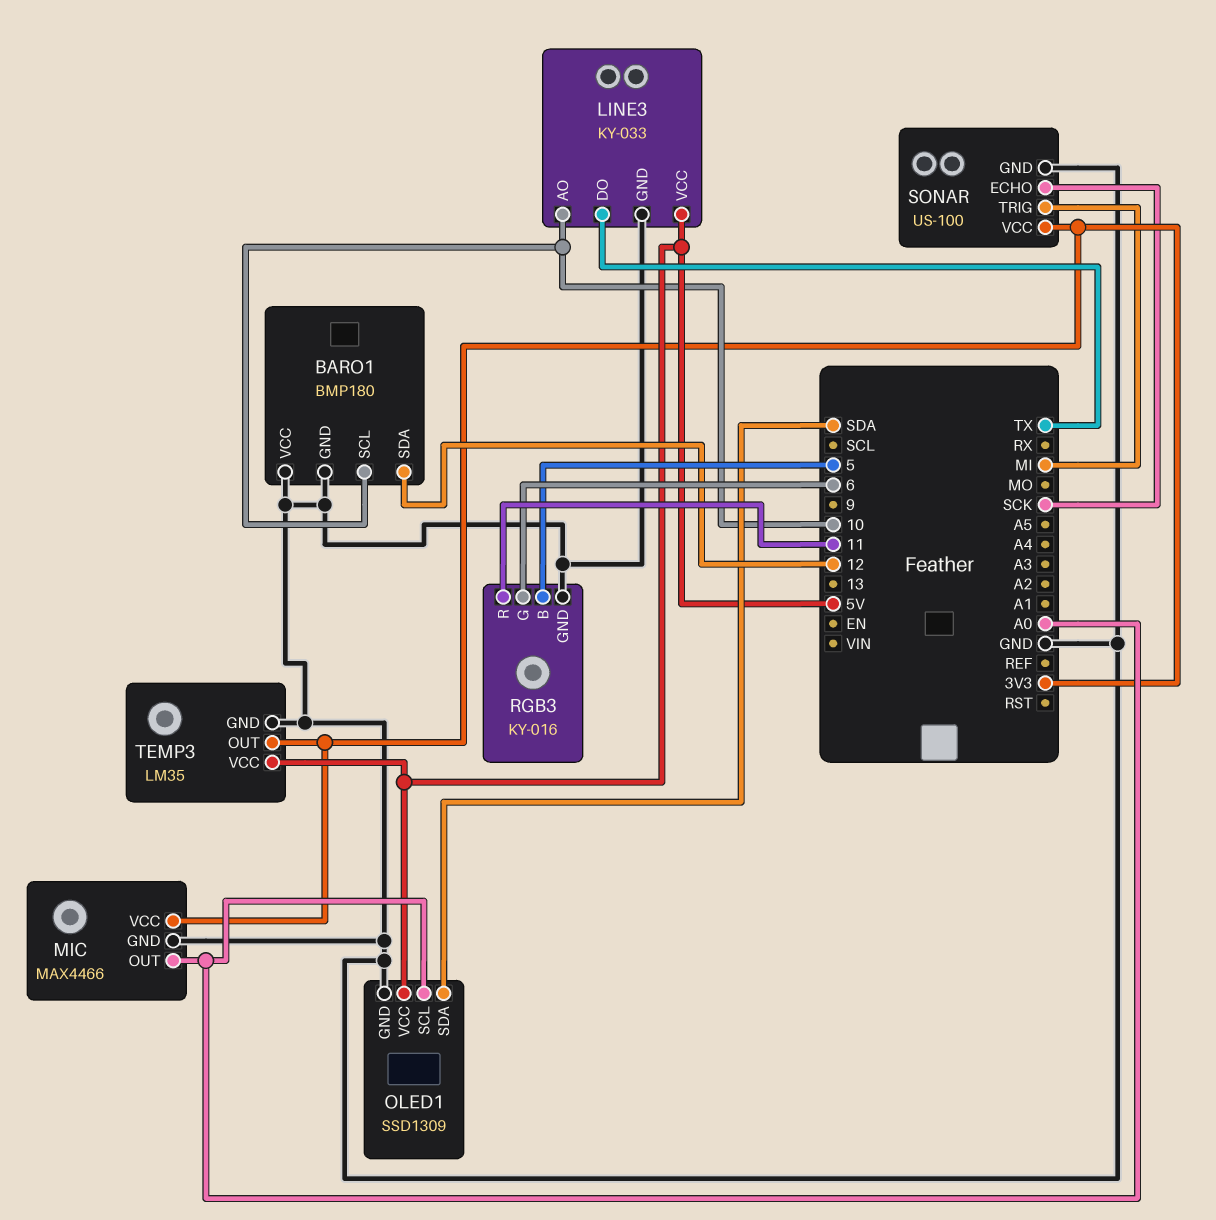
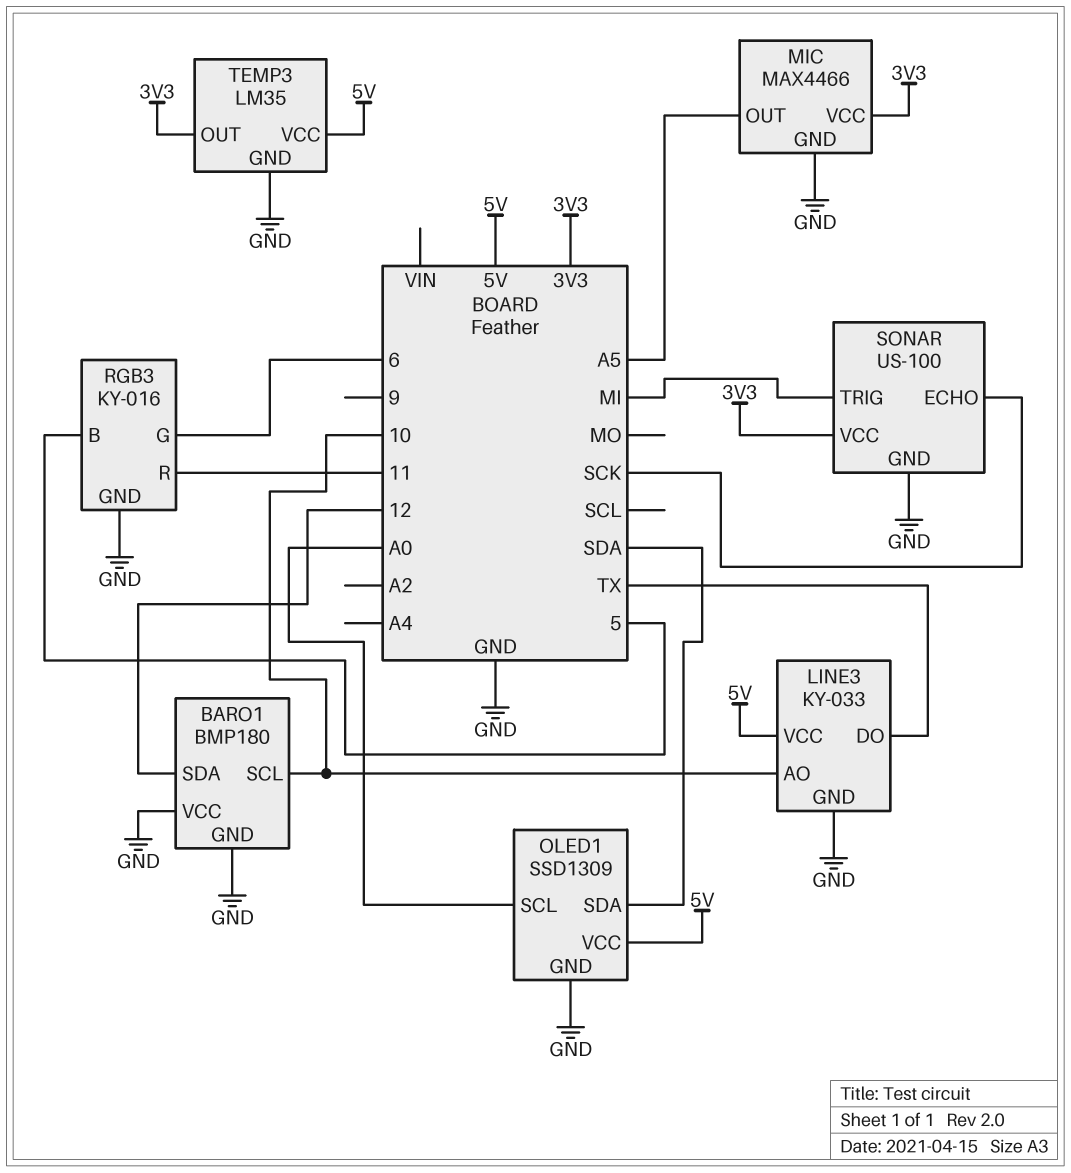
MIC pin OUT: A0 -> A5

